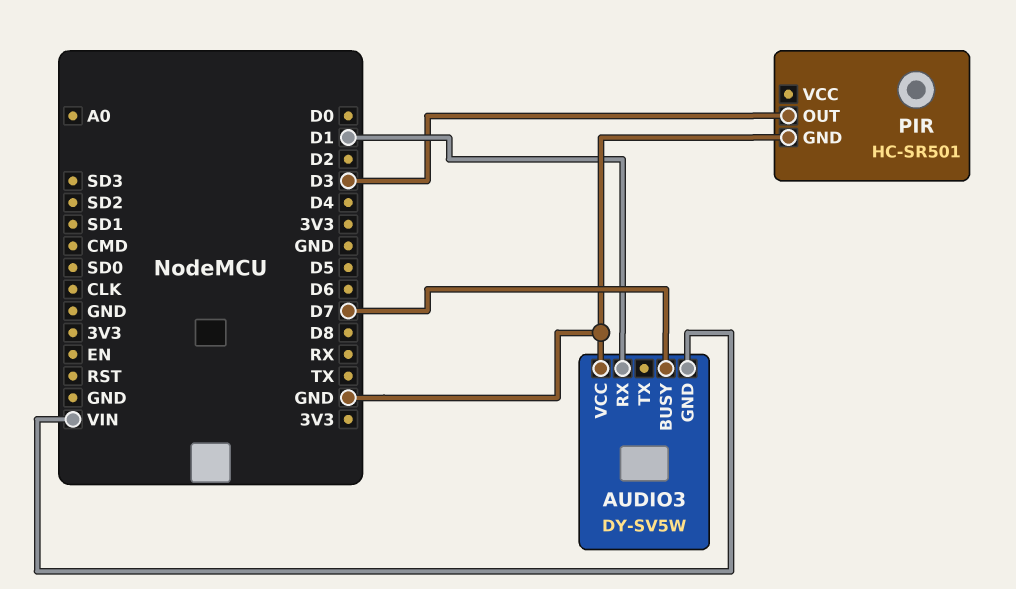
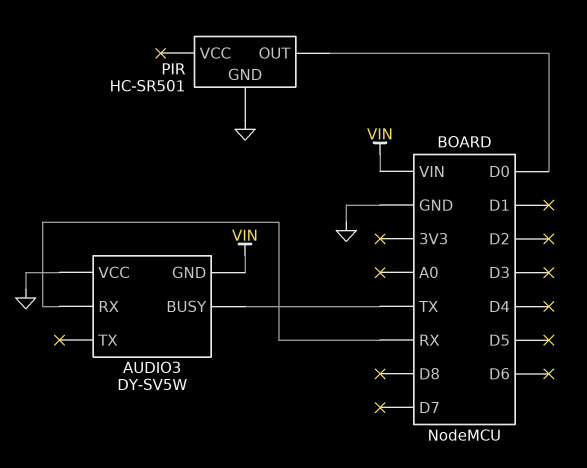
AUDIO3 pin BUSY: D7 -> TX
AUDIO3 pin RX: D1 -> RX
PIR pin OUT: D3 -> D0

